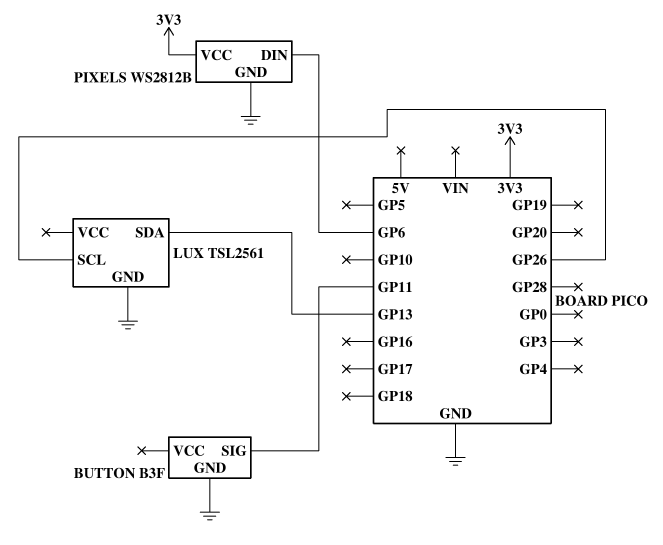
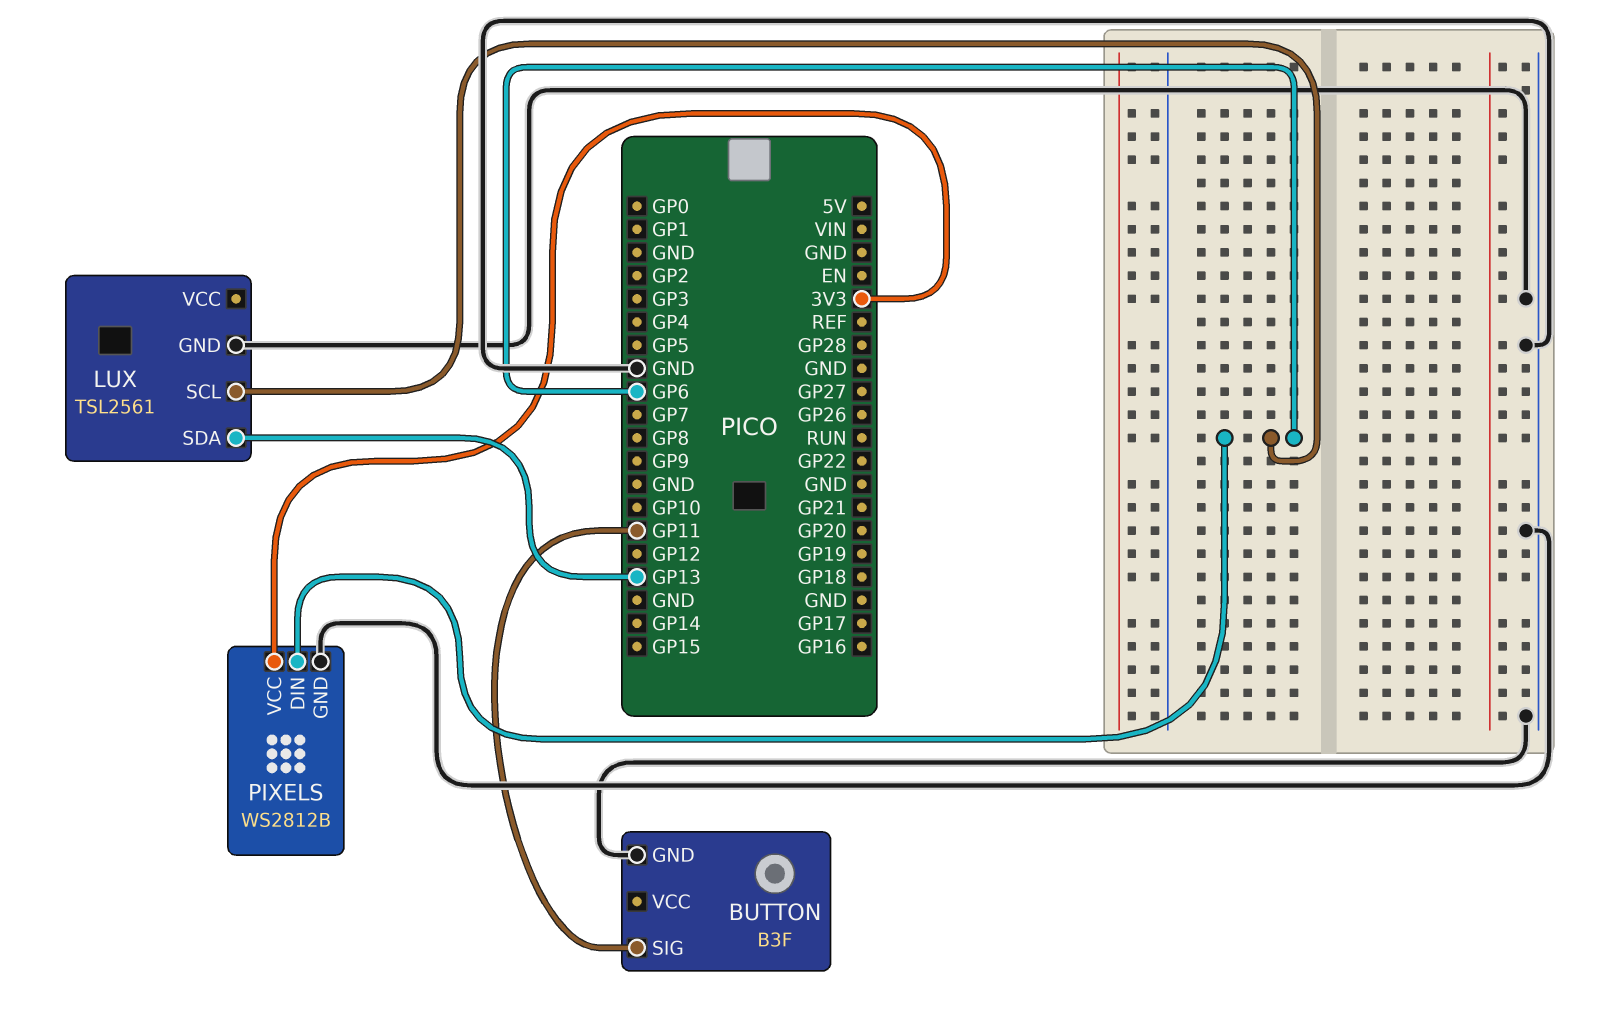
LUX pin SCL: GP26 -> GP6

